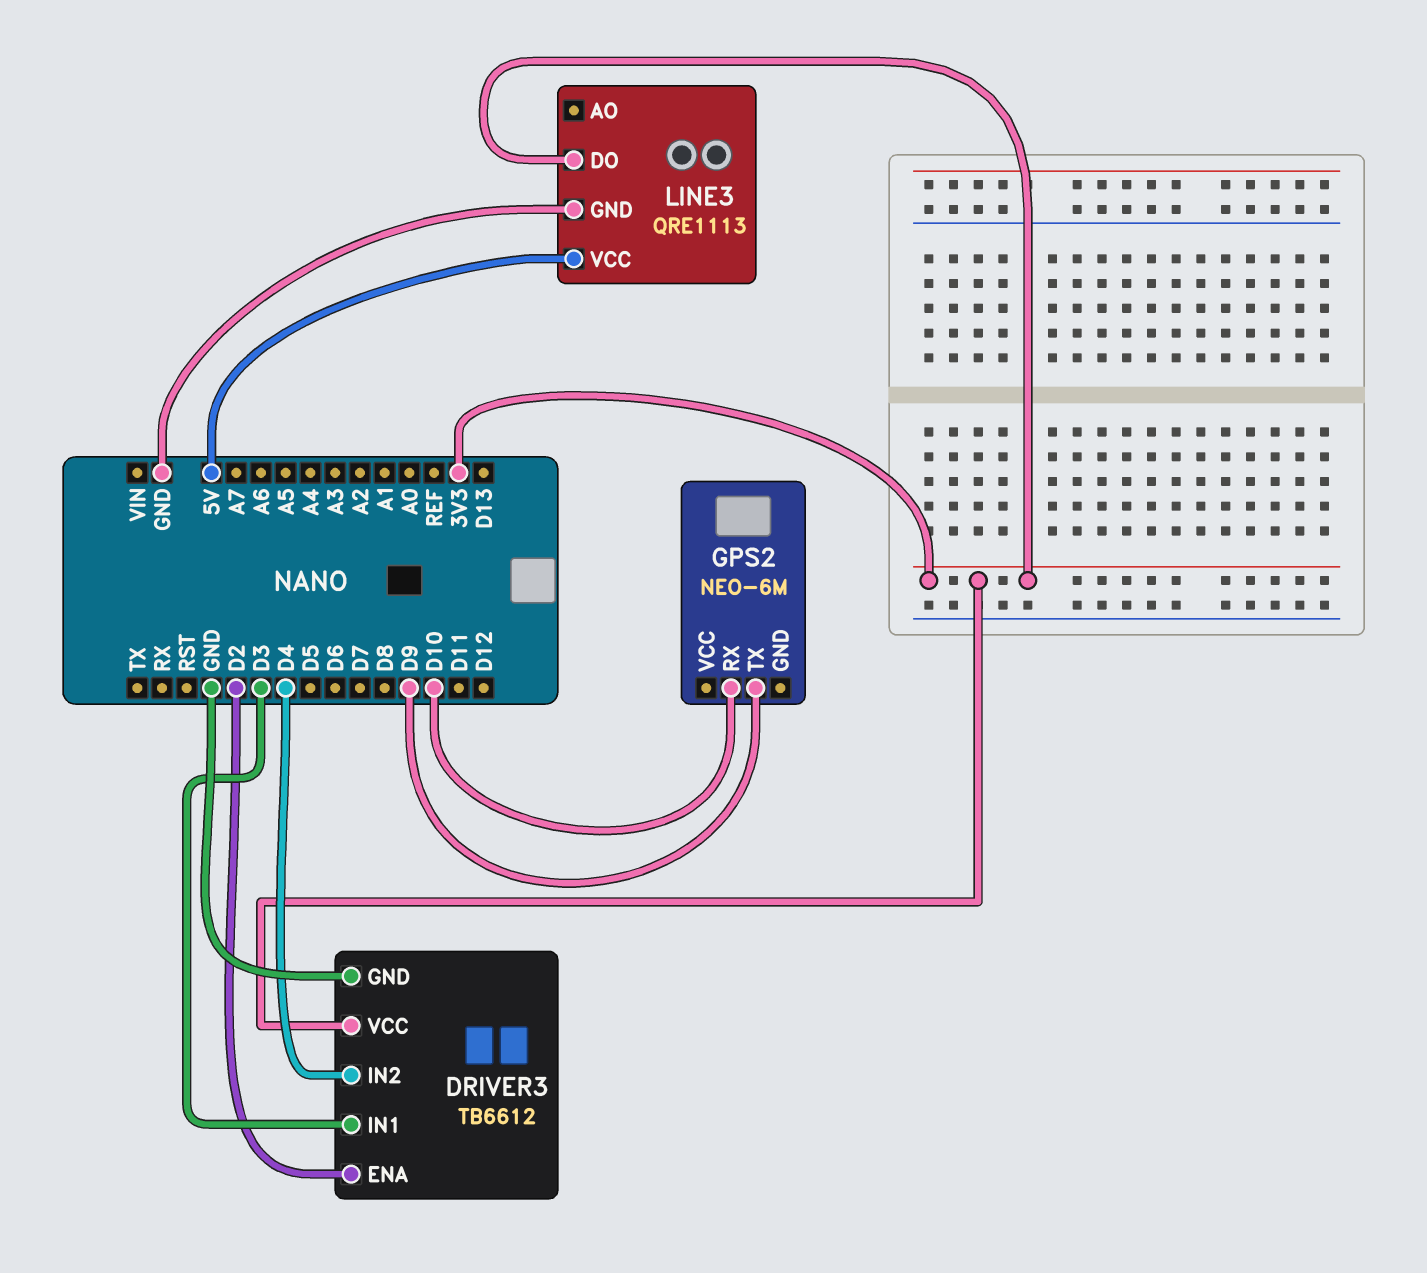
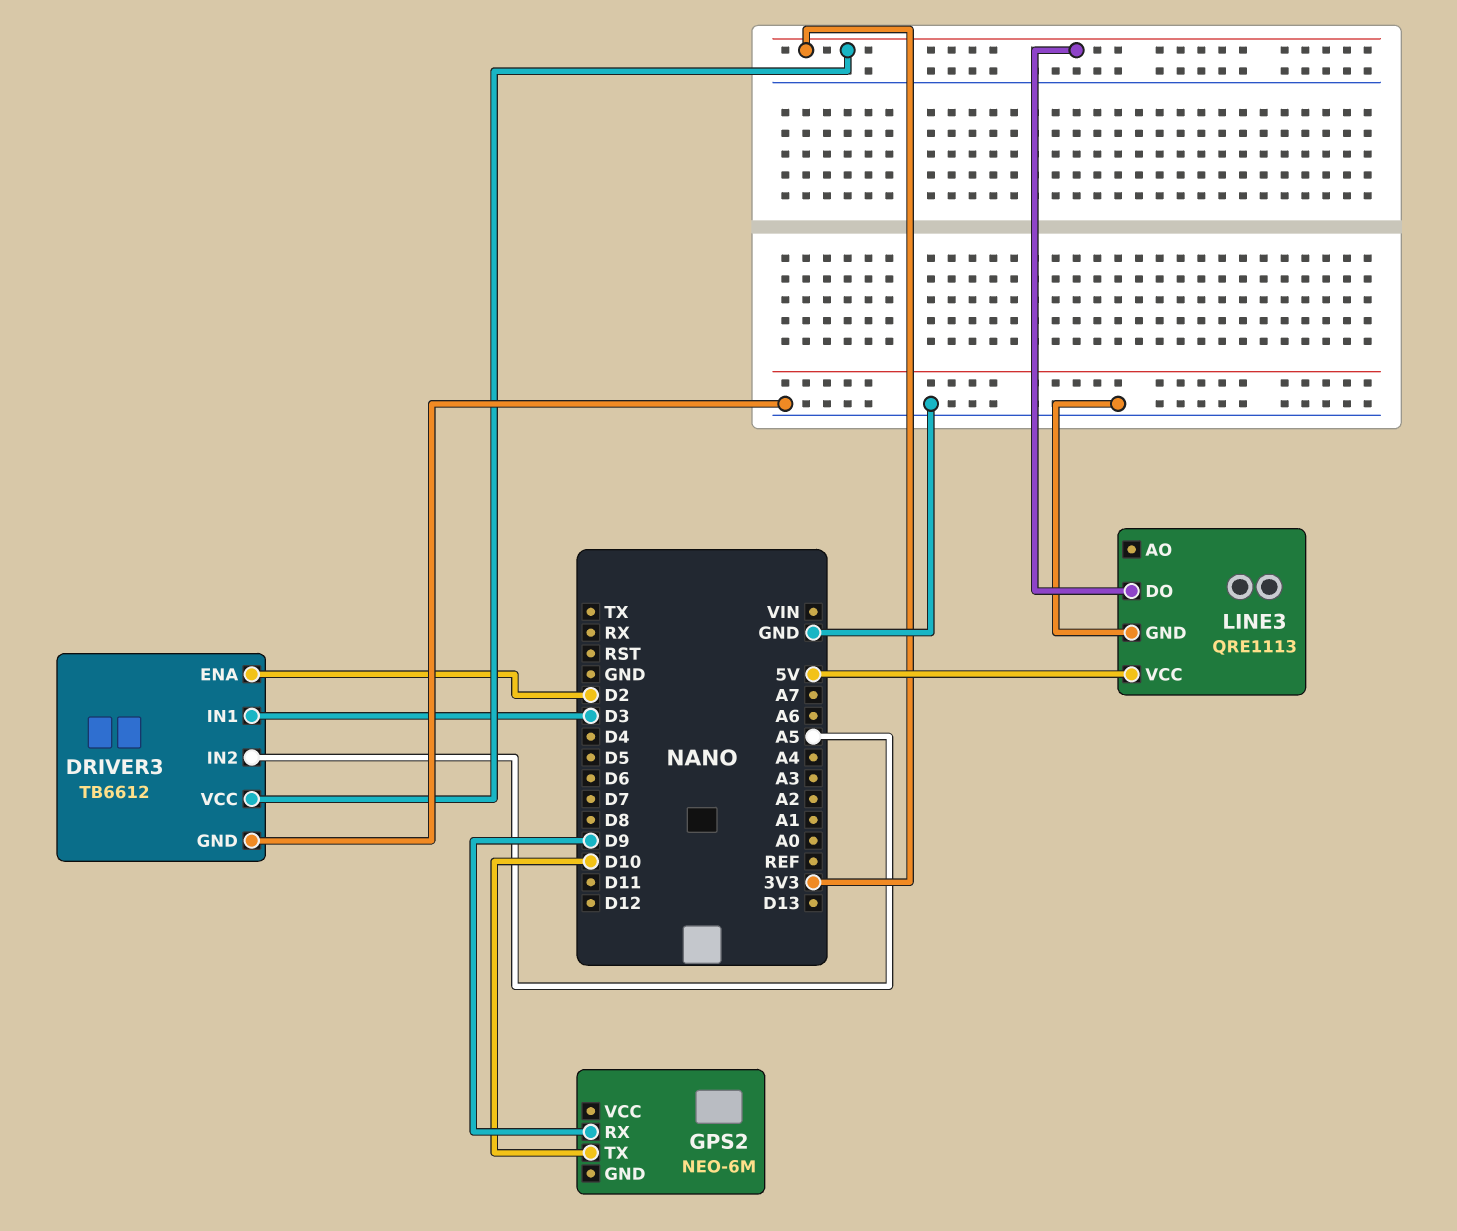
DRIVER3 pin IN2: D4 -> A5
GPS2 pin RX: D10 -> D9
GPS2 pin TX: D9 -> D10

